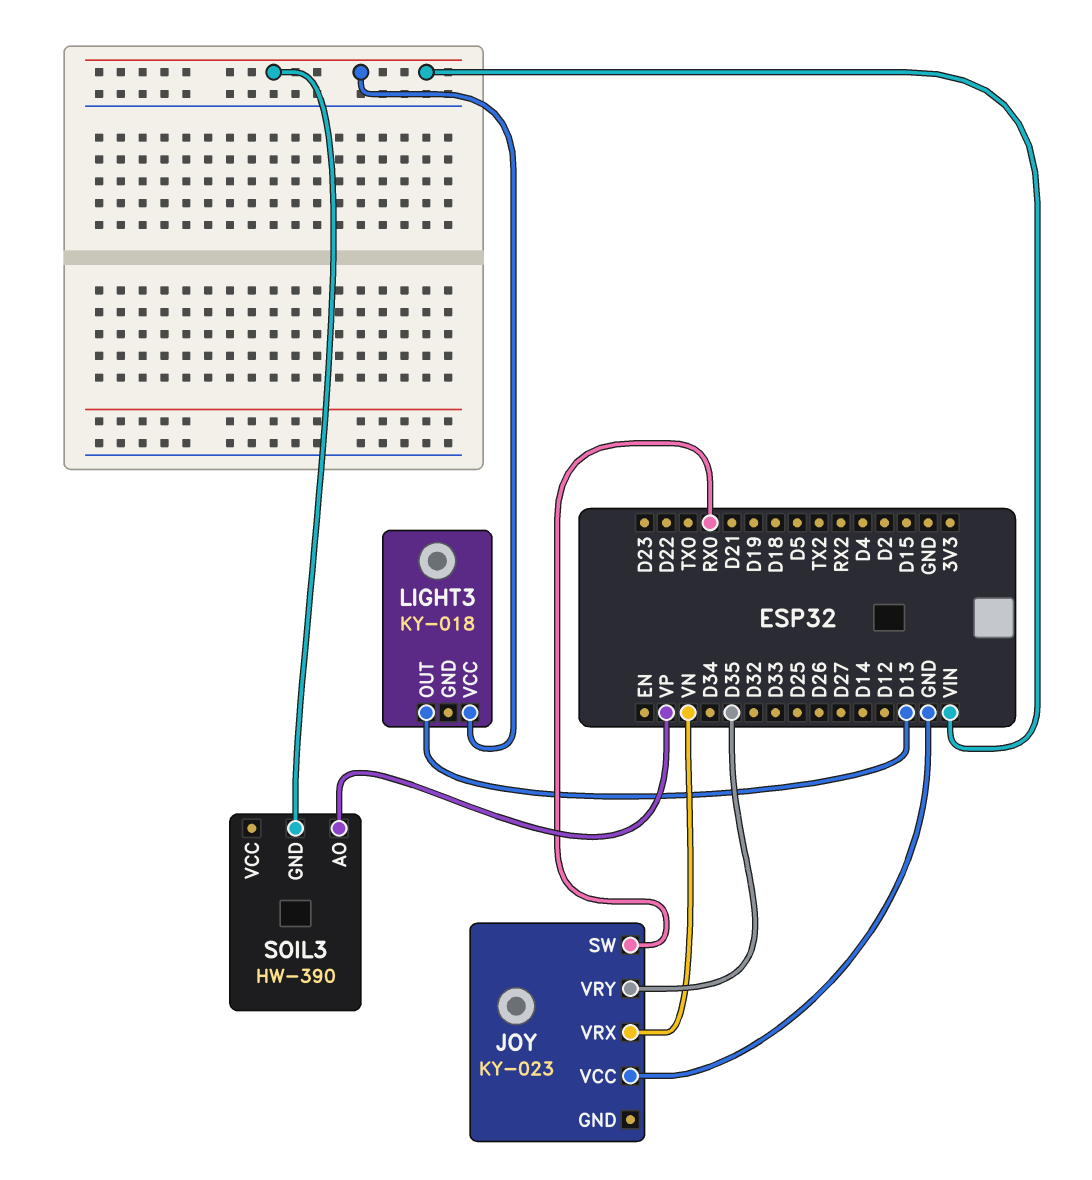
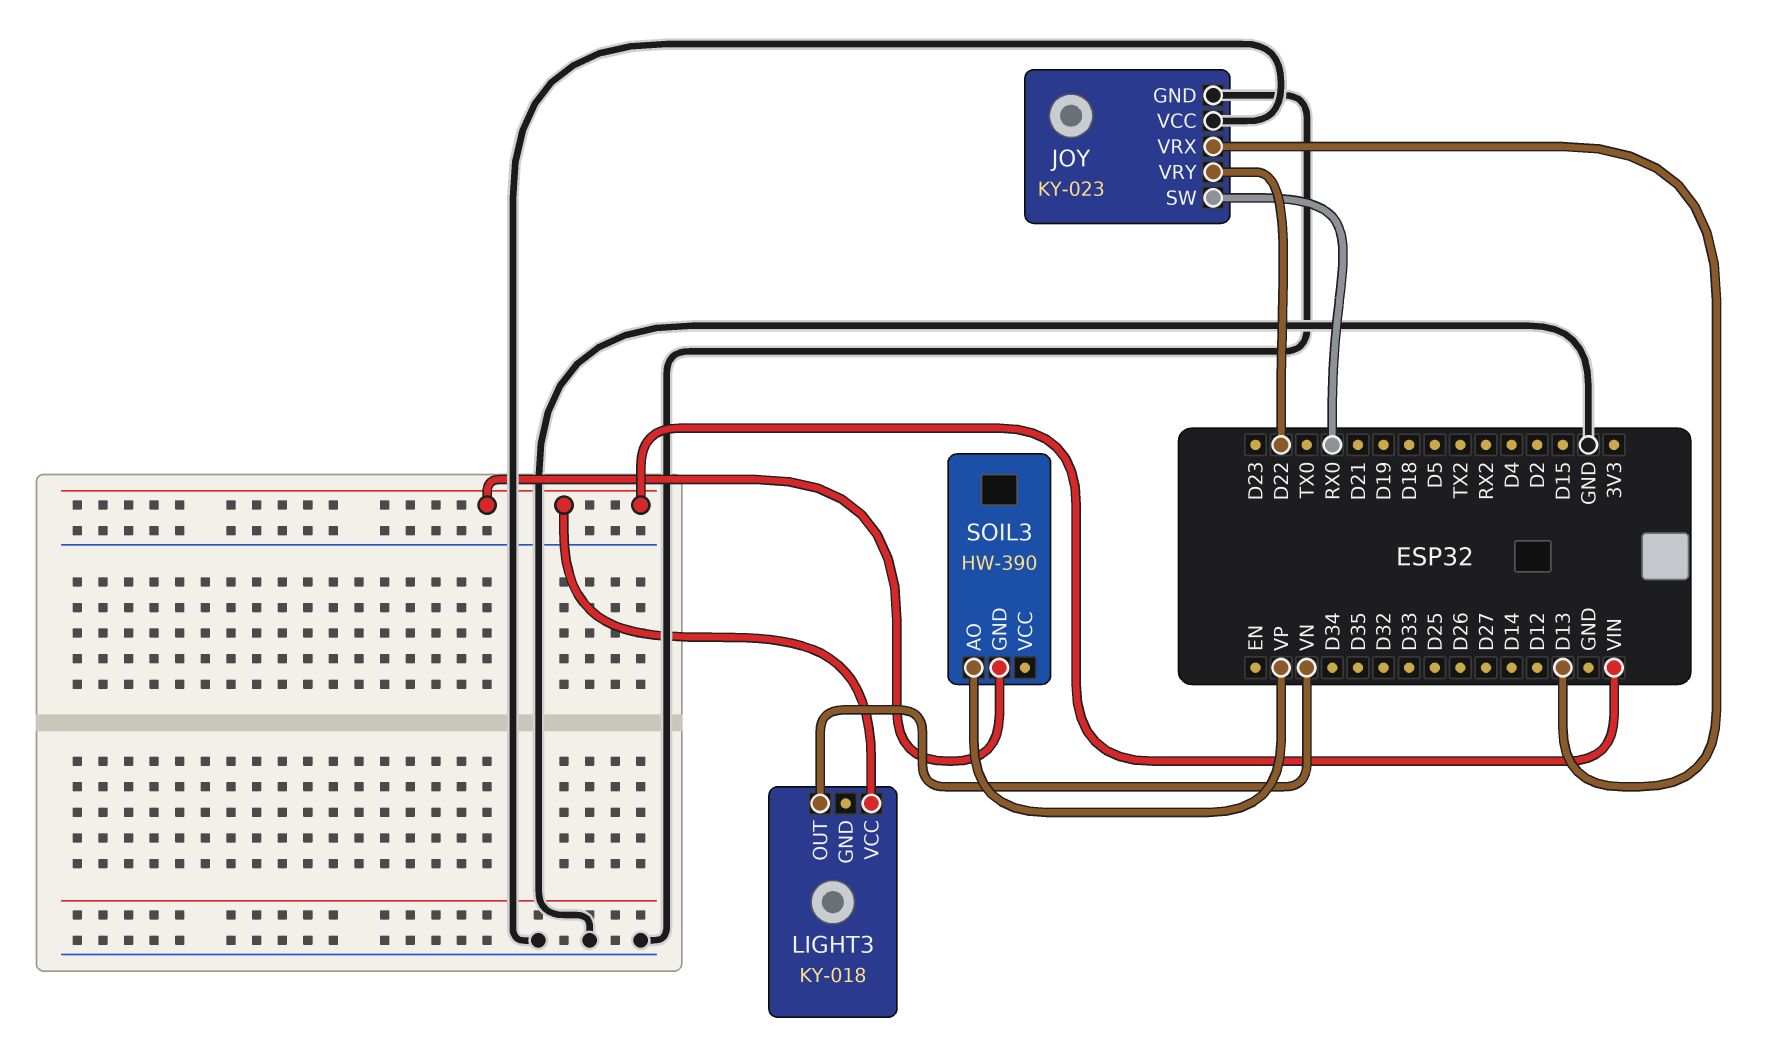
JOY pin GND: none -> GND
JOY pin VRX: VN -> D13
JOY pin VRY: D35 -> D22
LIGHT3 pin OUT: D13 -> VN

